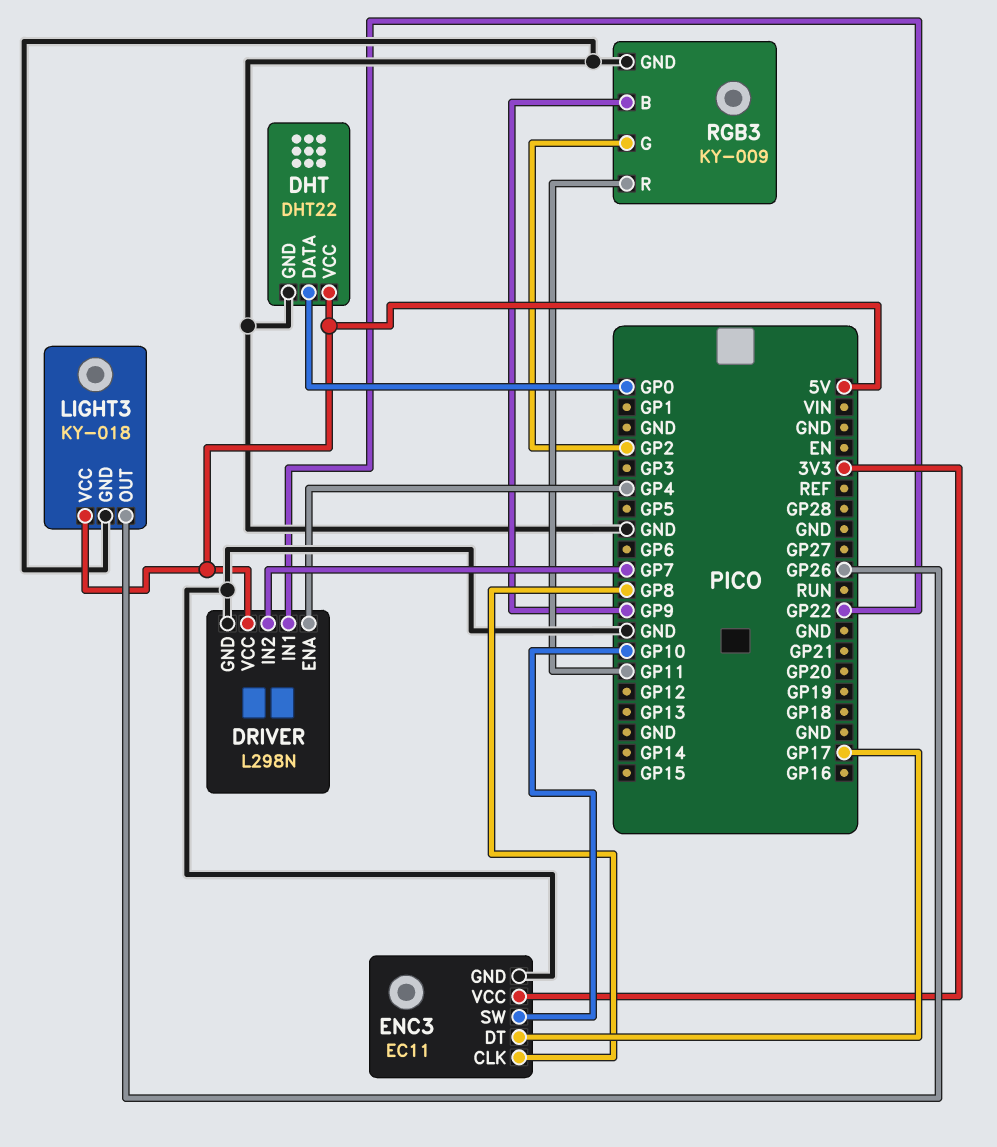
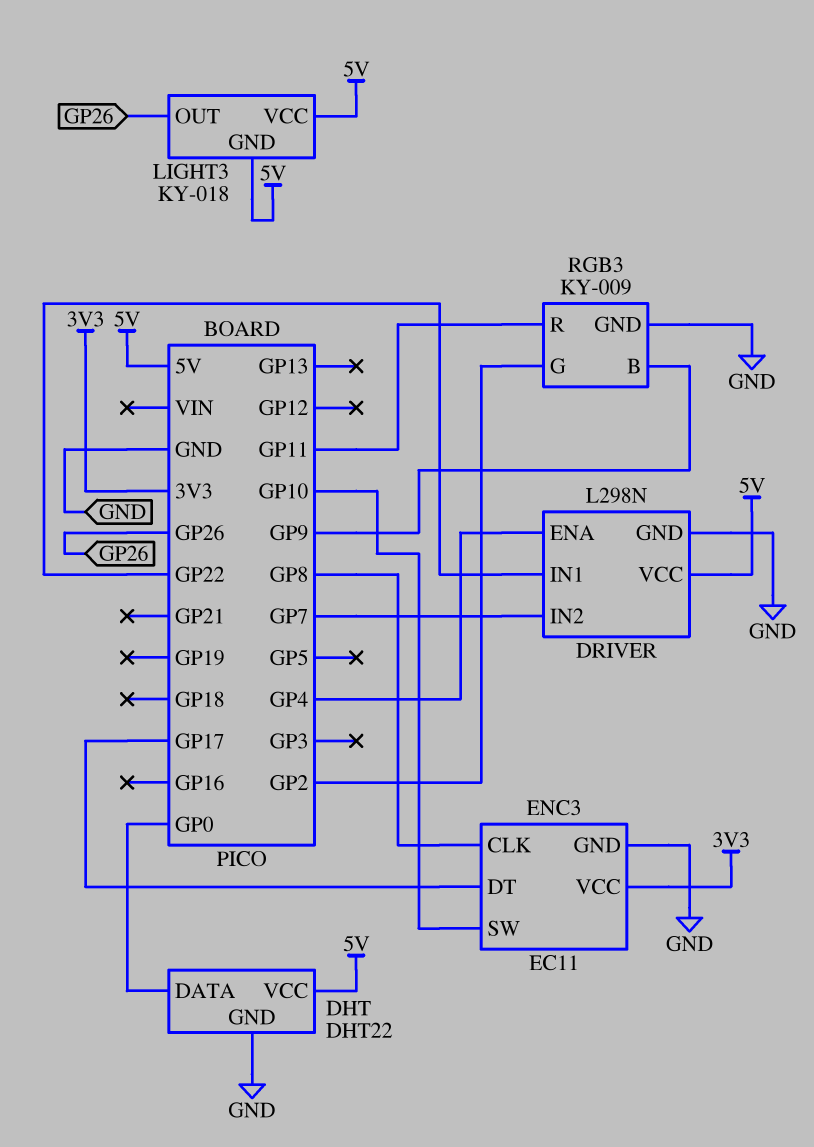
LIGHT3 pin GND: GND -> 5V

